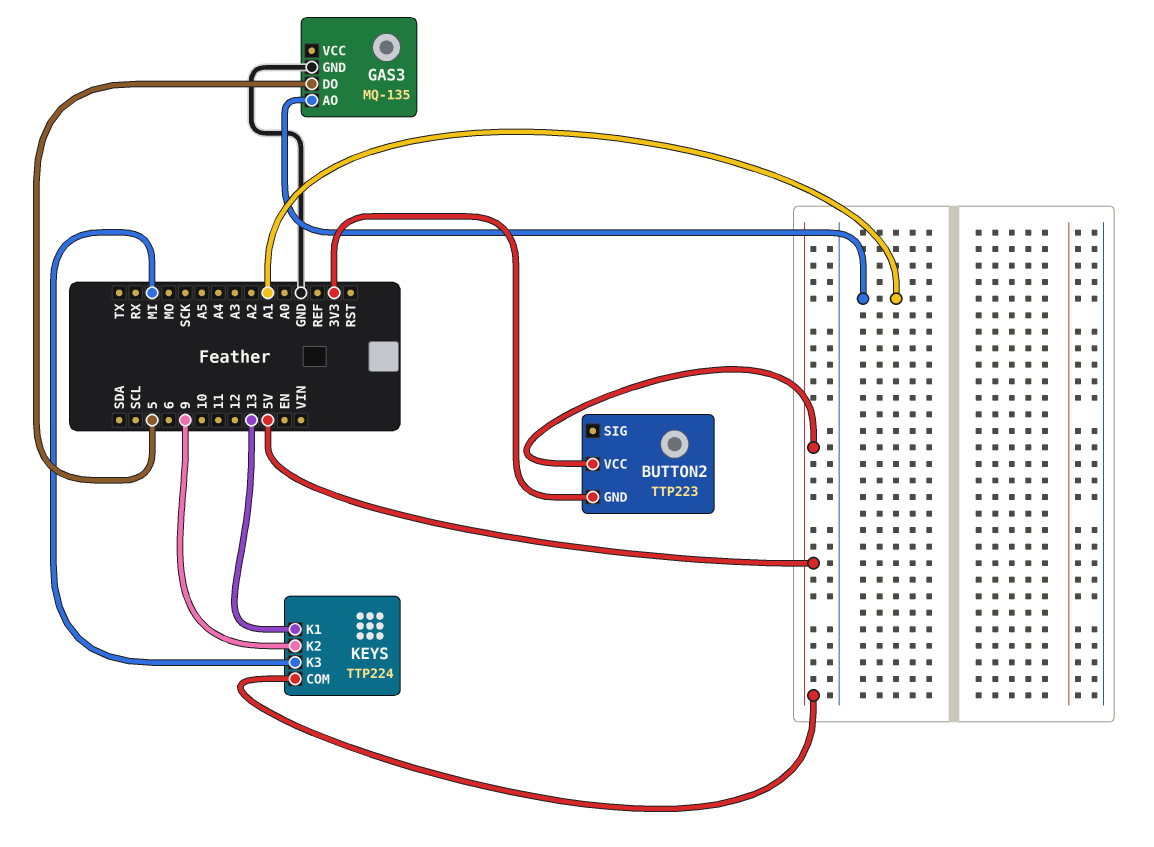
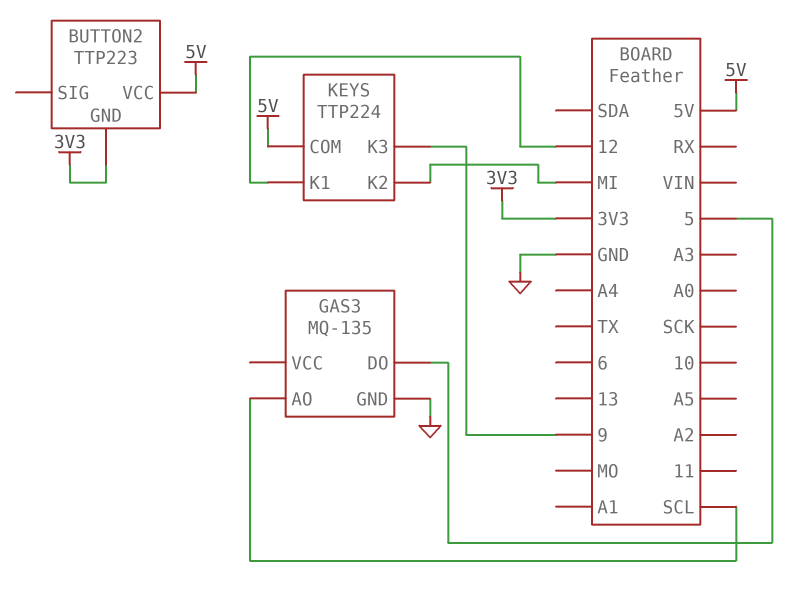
GAS3 pin AO: A1 -> SCL
KEYS pin K1: 13 -> 12
KEYS pin K2: 9 -> MI
KEYS pin K3: MI -> 9

